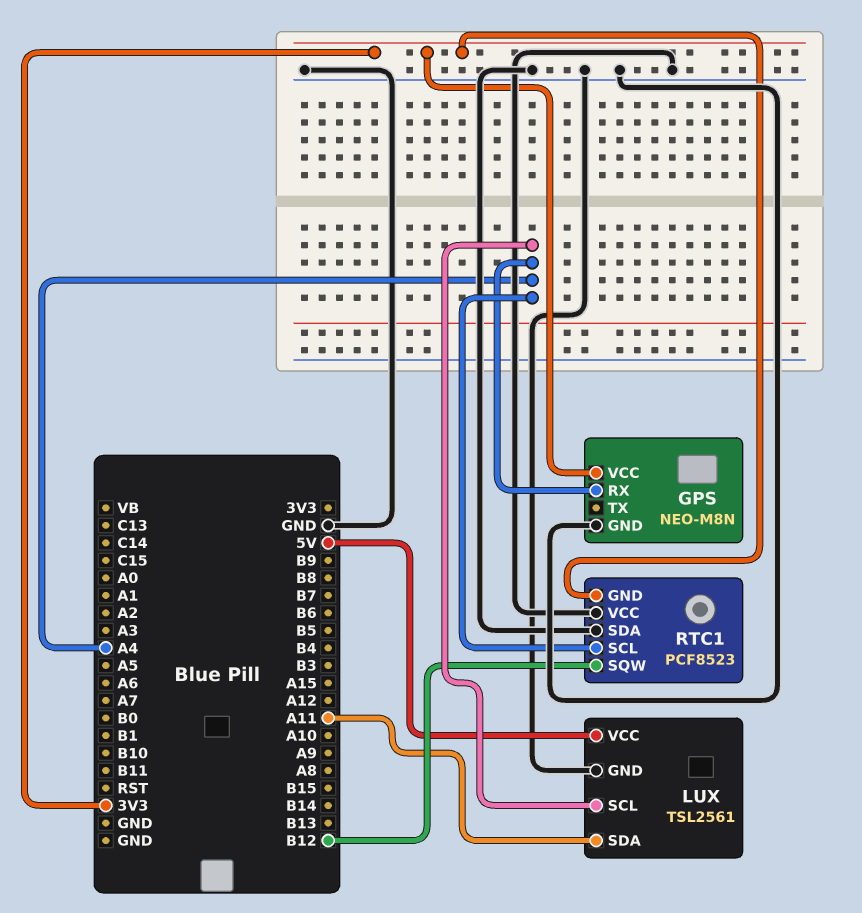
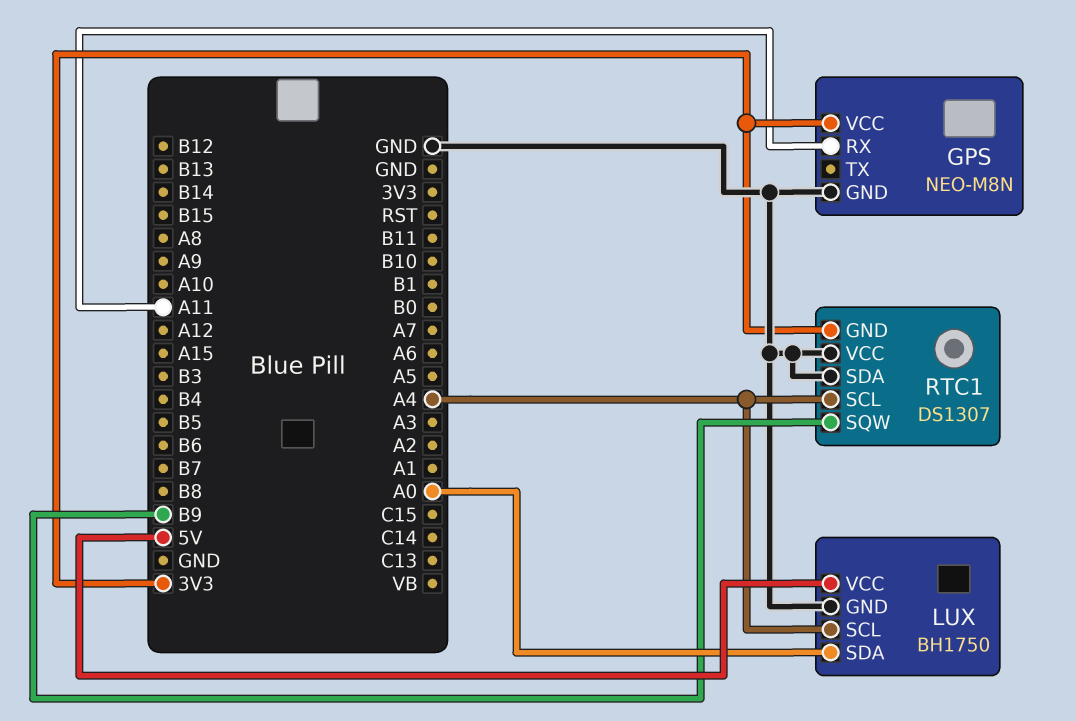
GPS pin RX: A4 -> A11
LUX: TSL2561 -> BH1750
LUX pin SDA: A11 -> A0
RTC1: PCF8523 -> DS1307
RTC1 pin SQW: B12 -> B9

